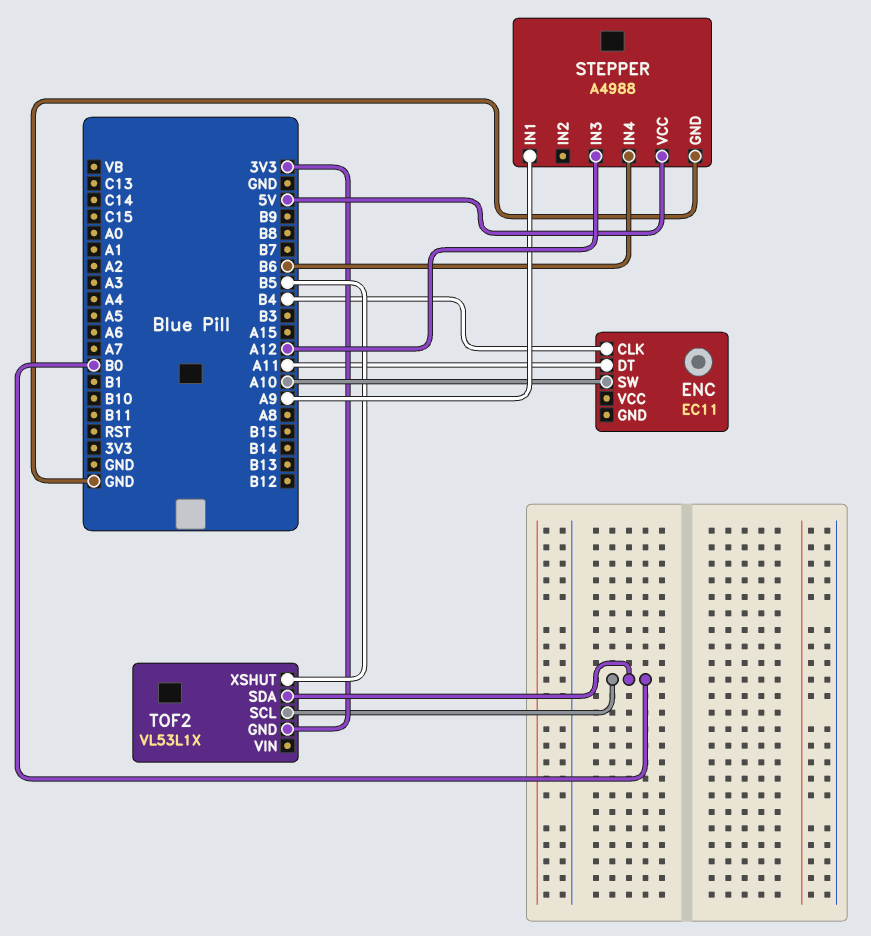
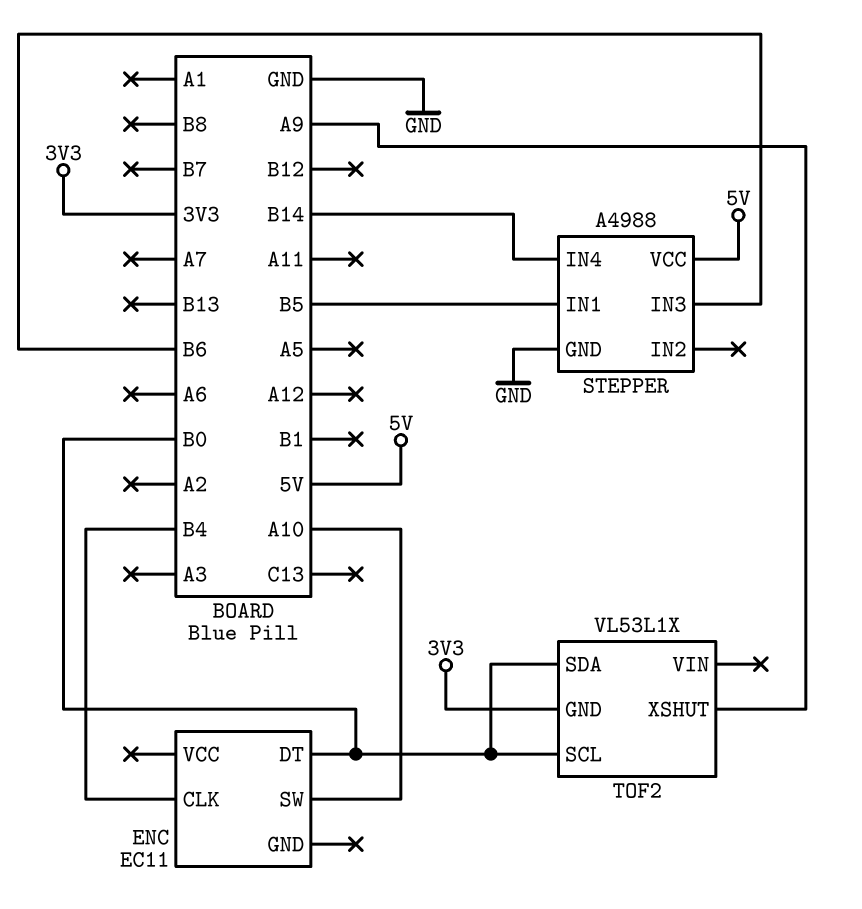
ENC pin DT: A11 -> B0
STEPPER pin IN1: A9 -> B5
STEPPER pin IN3: A12 -> B6
STEPPER pin IN4: B6 -> B14
TOF2 pin XSHUT: B5 -> A9

